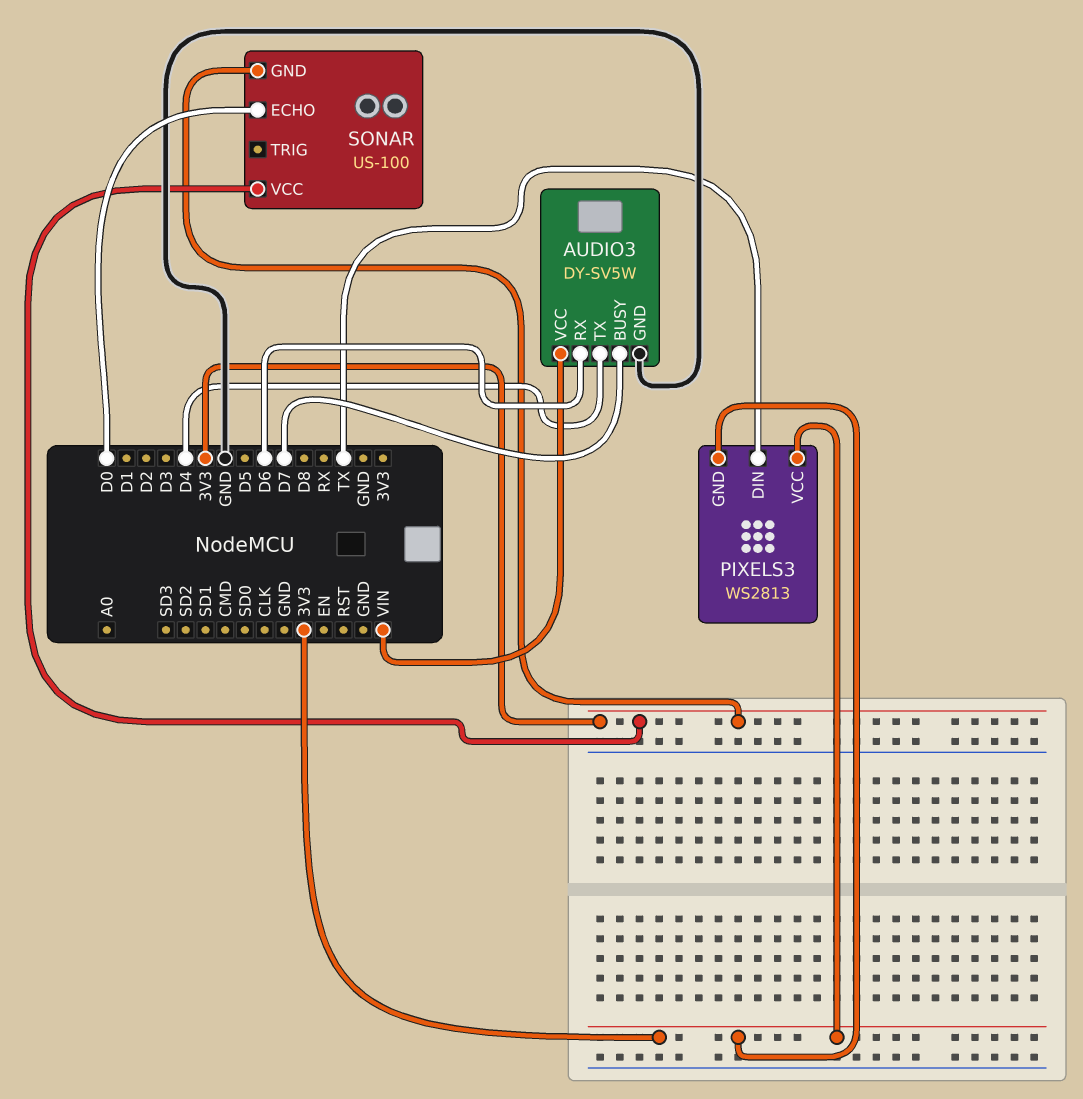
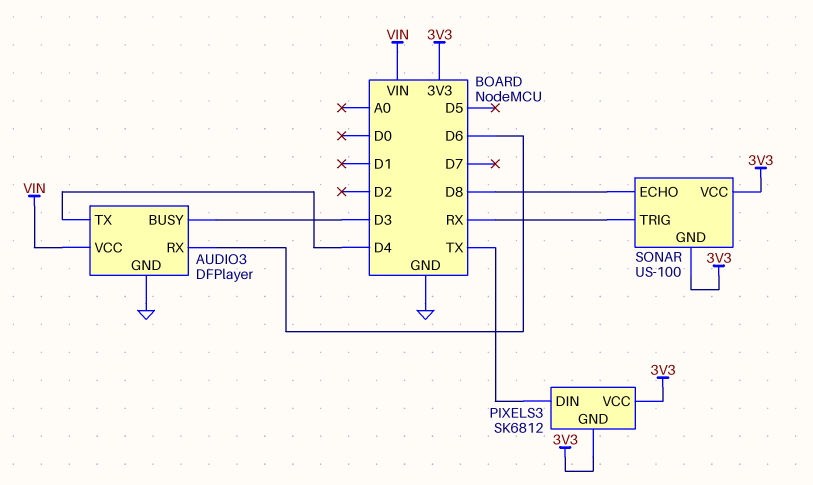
AUDIO3: DY-SV5W -> DFPlayer
AUDIO3 pin BUSY: D7 -> D3
PIXELS3: WS2813 -> SK6812
SONAR pin ECHO: D0 -> D8
SONAR pin TRIG: none -> RX

